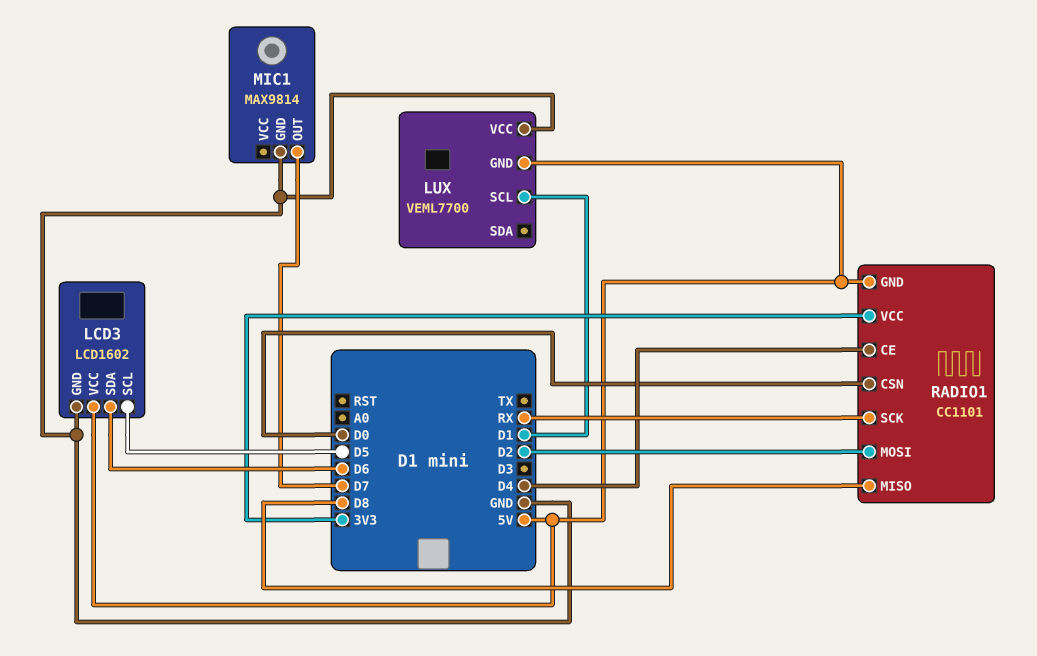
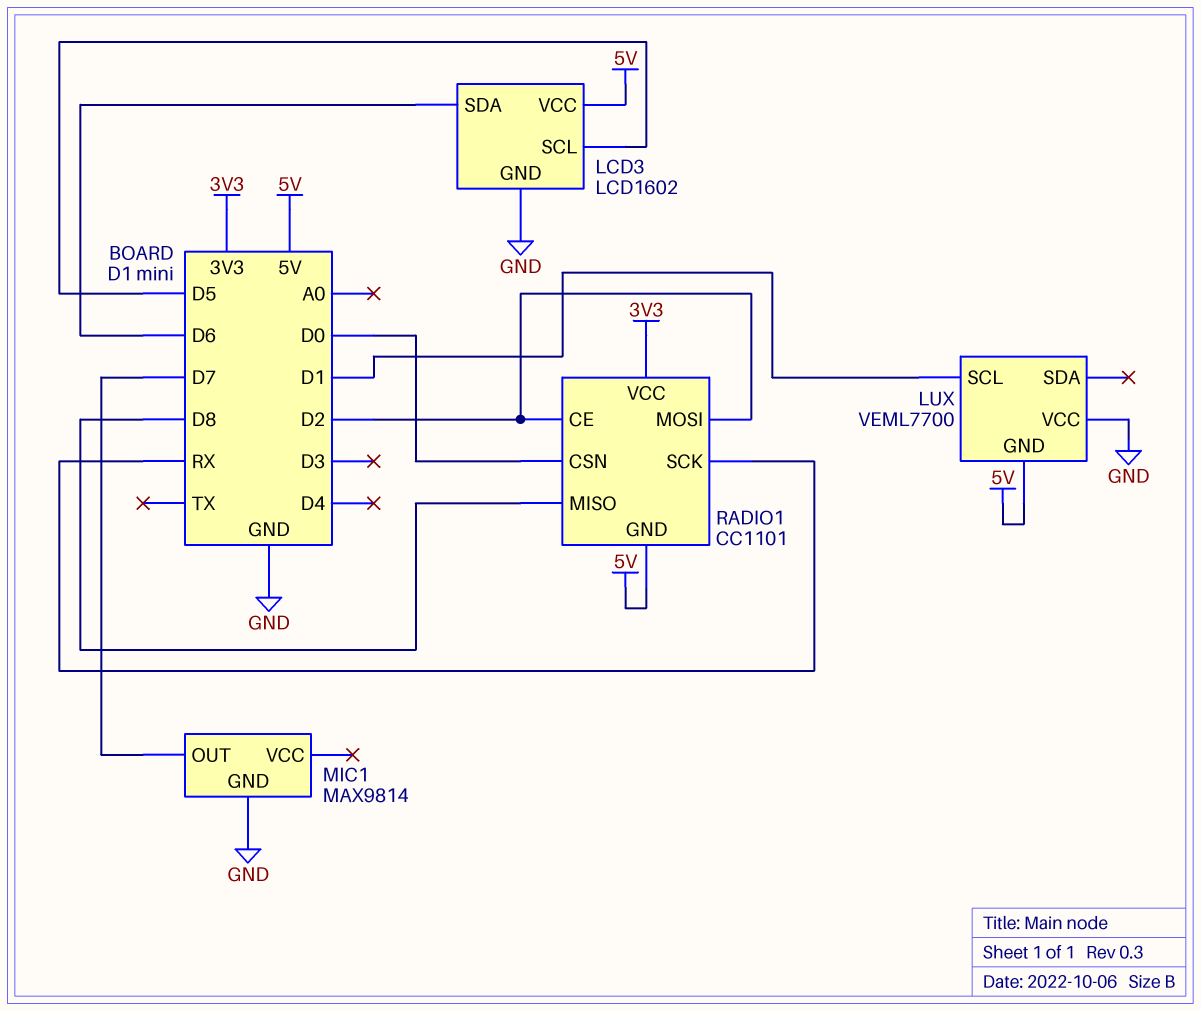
RADIO1 pin CE: D4 -> D2

